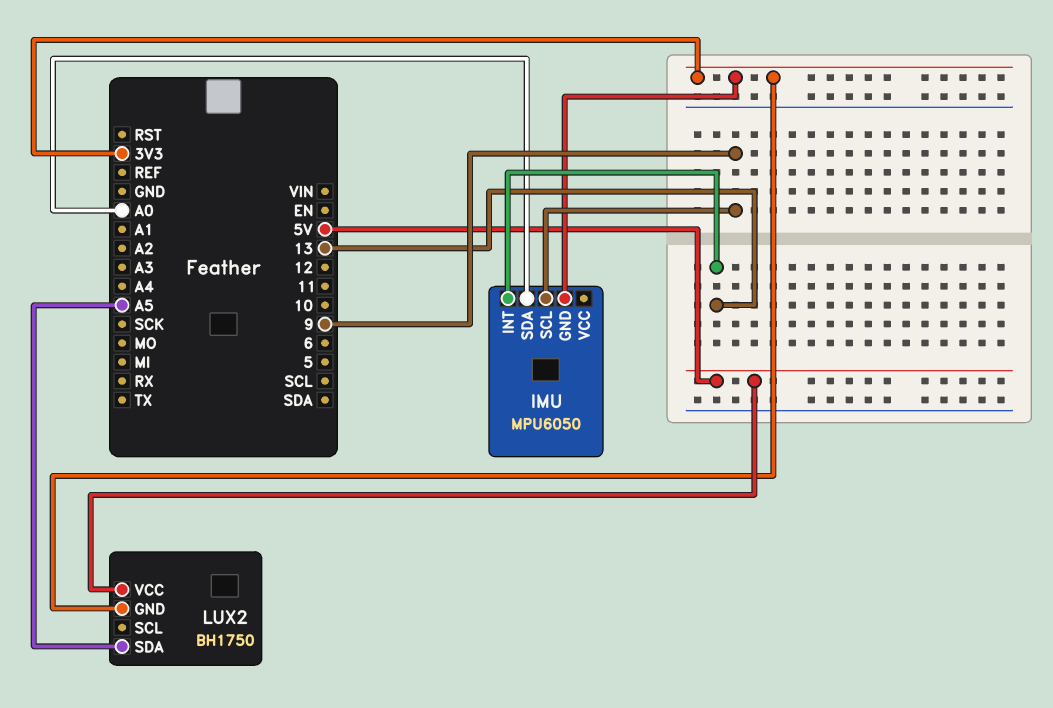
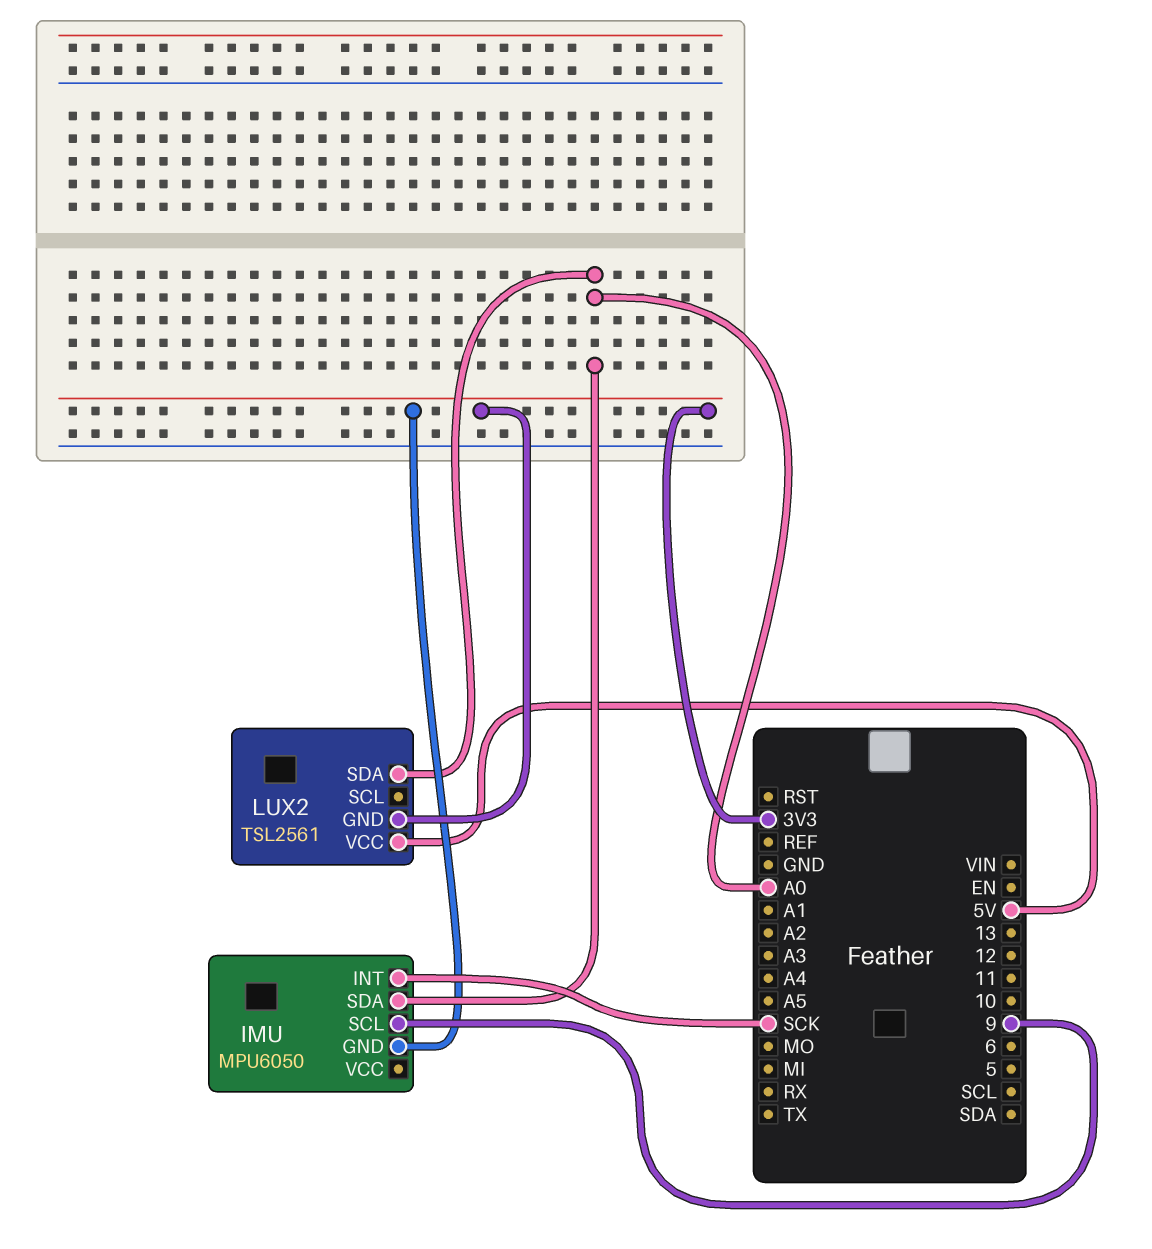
IMU pin INT: 13 -> SCK
LUX2: BH1750 -> TSL2561
LUX2 pin SDA: A5 -> A0

